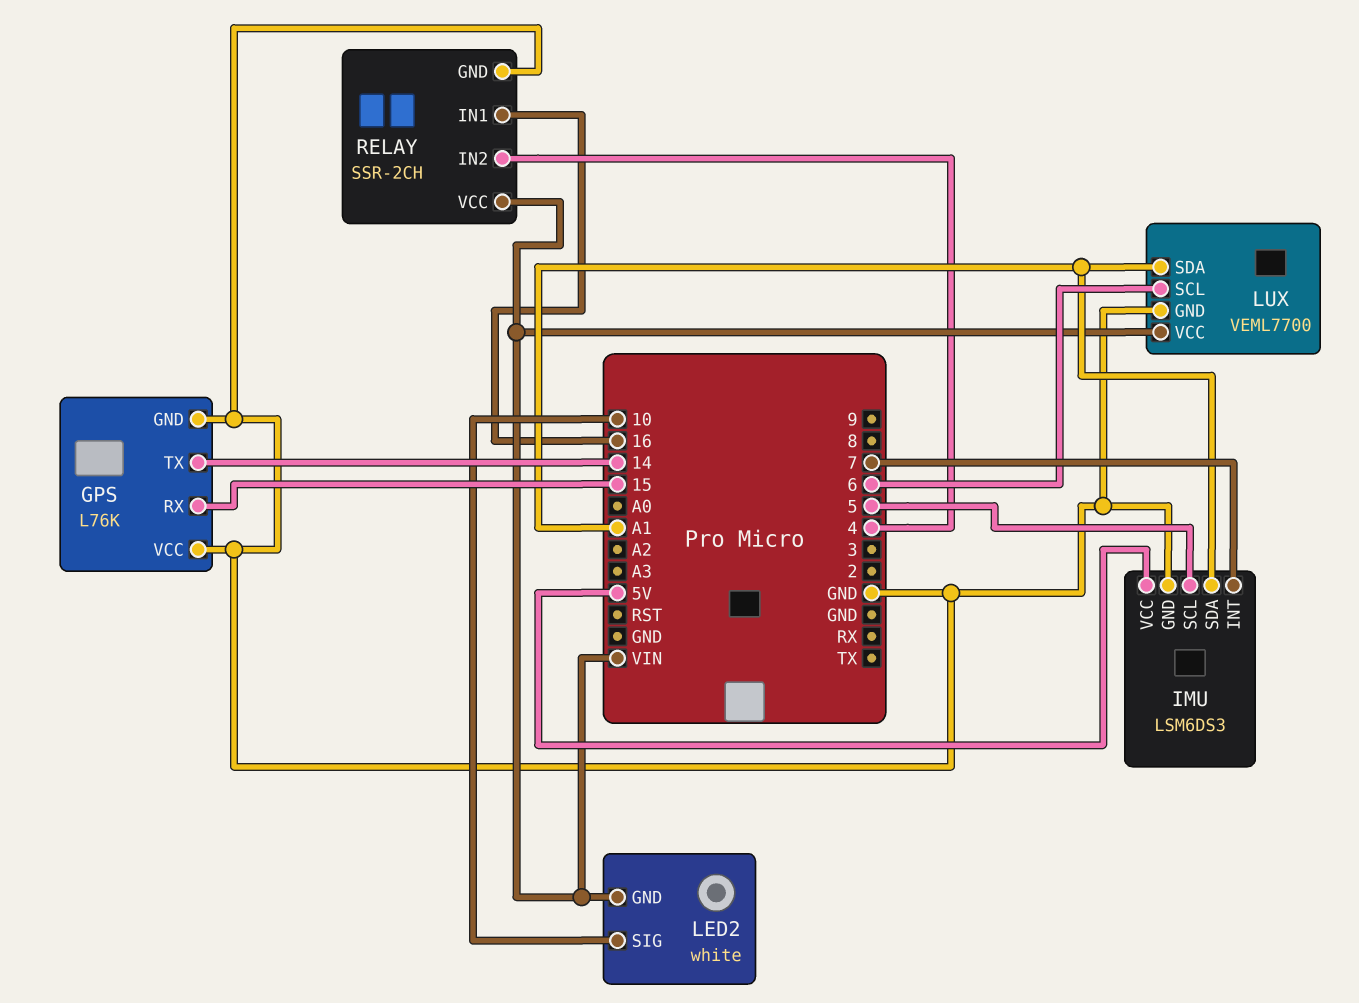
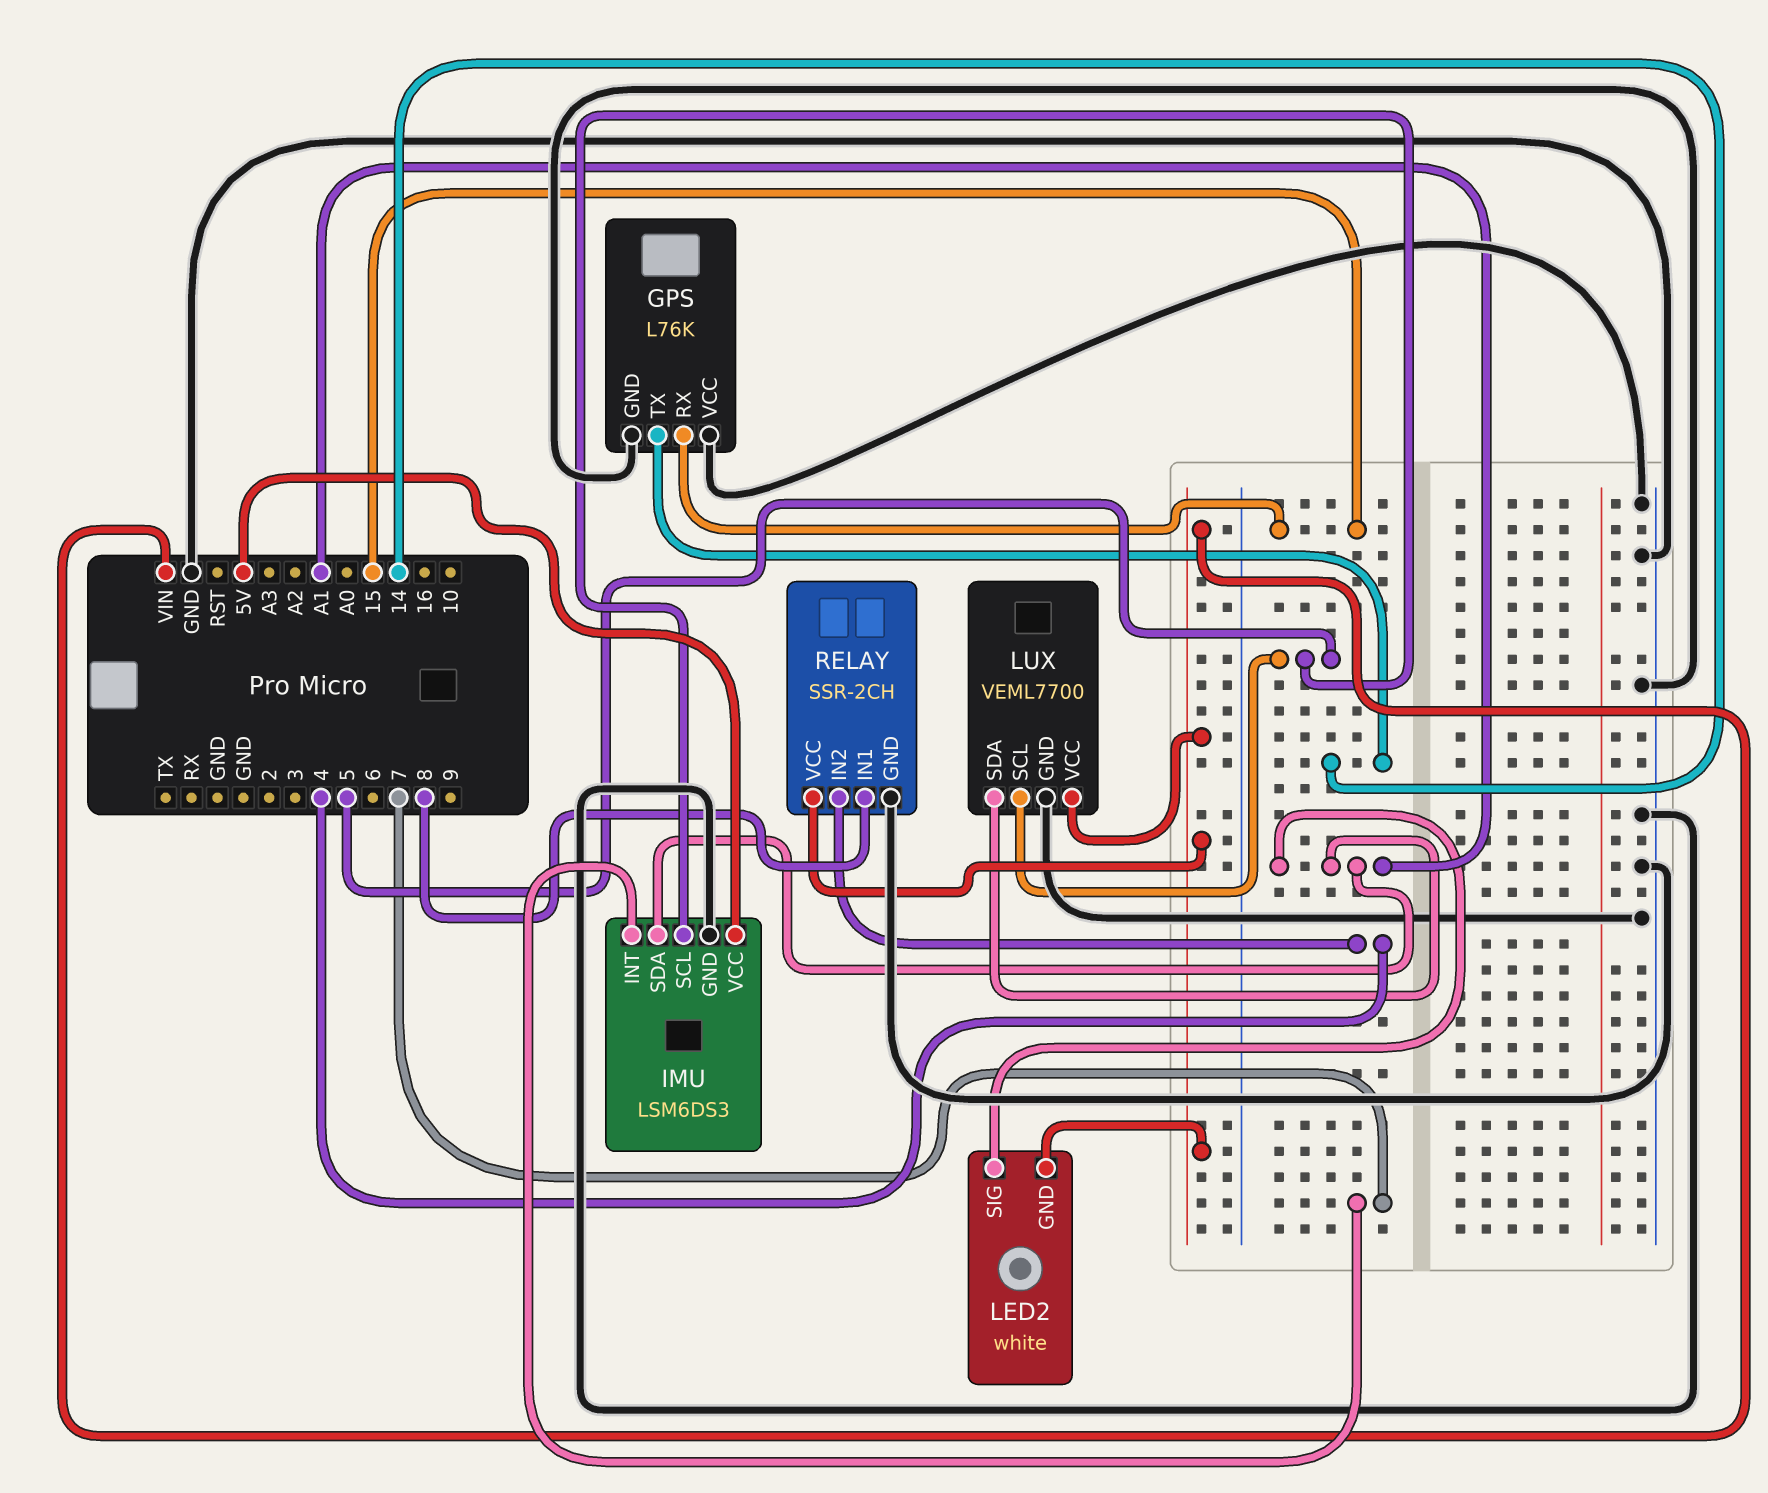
LED2 pin SIG: 10 -> A1
LUX pin SCL: 6 -> 5
RELAY pin IN1: 16 -> 8

